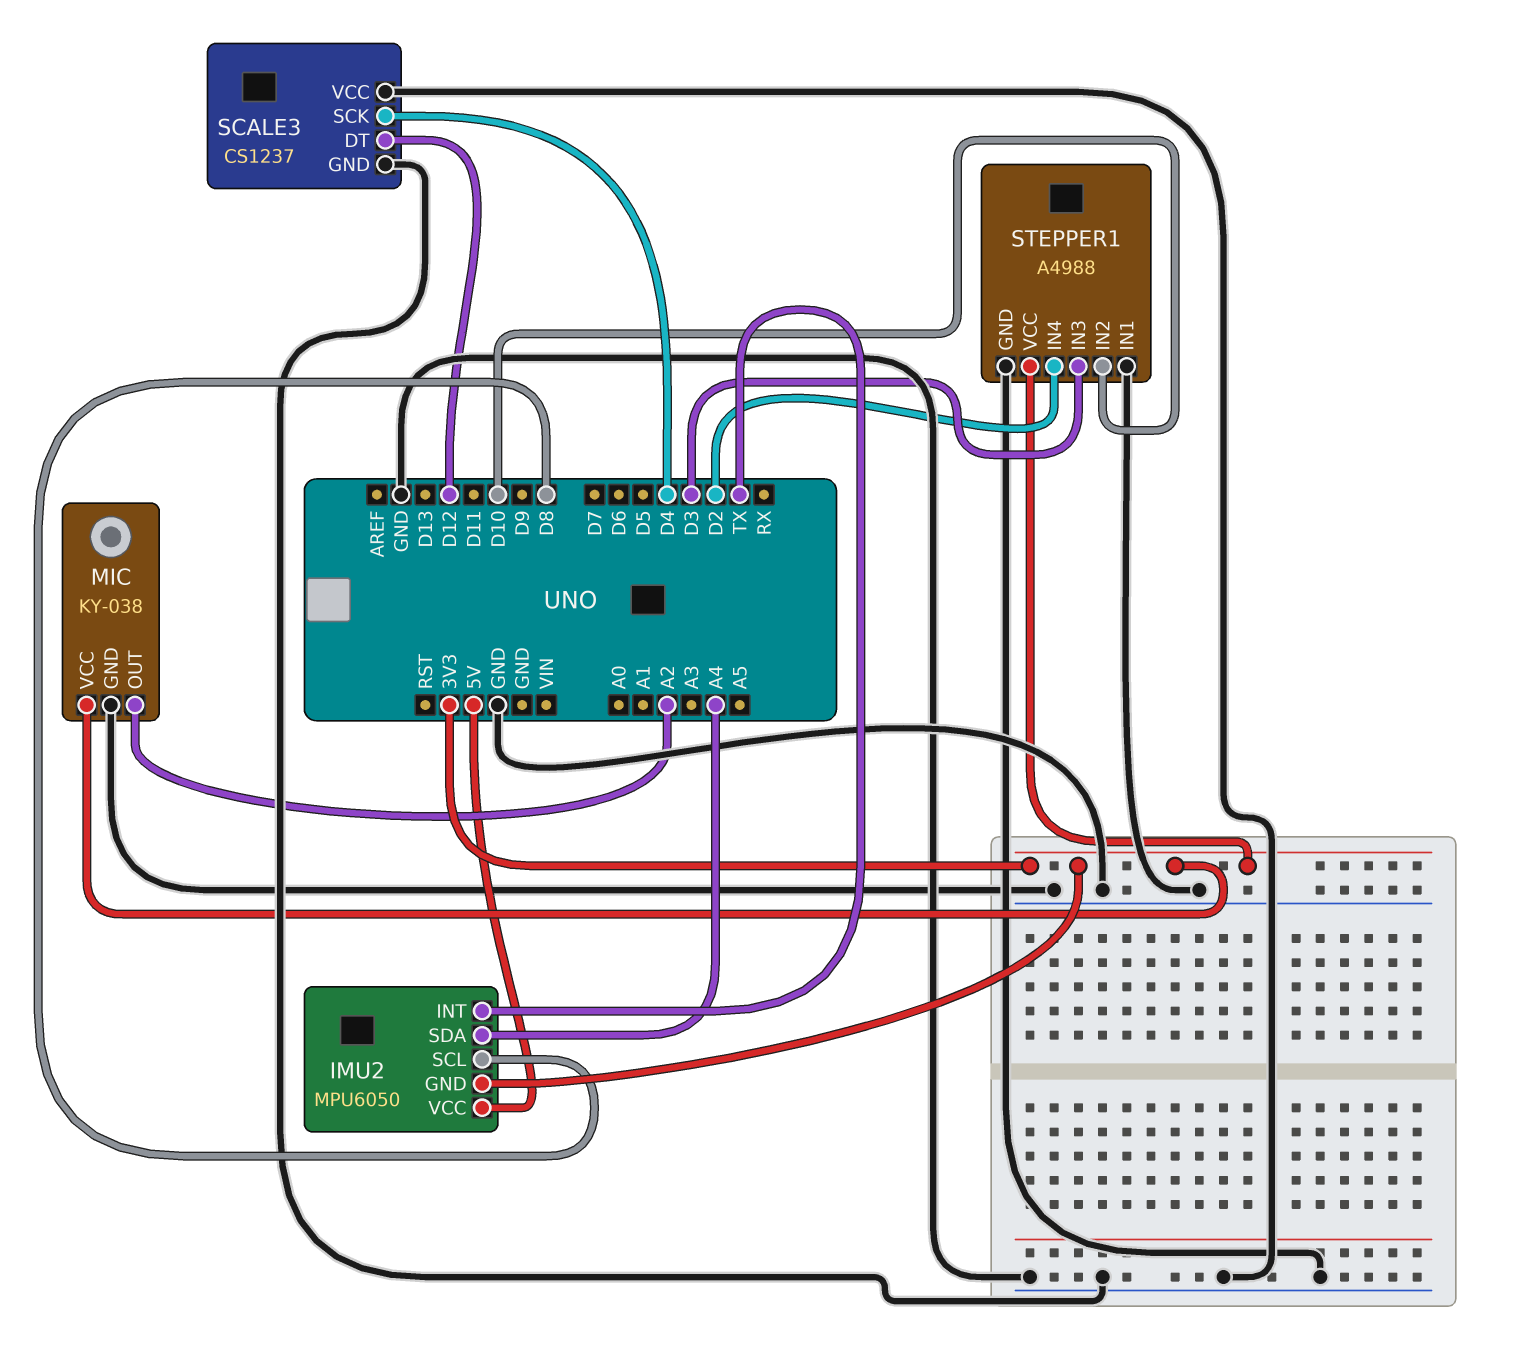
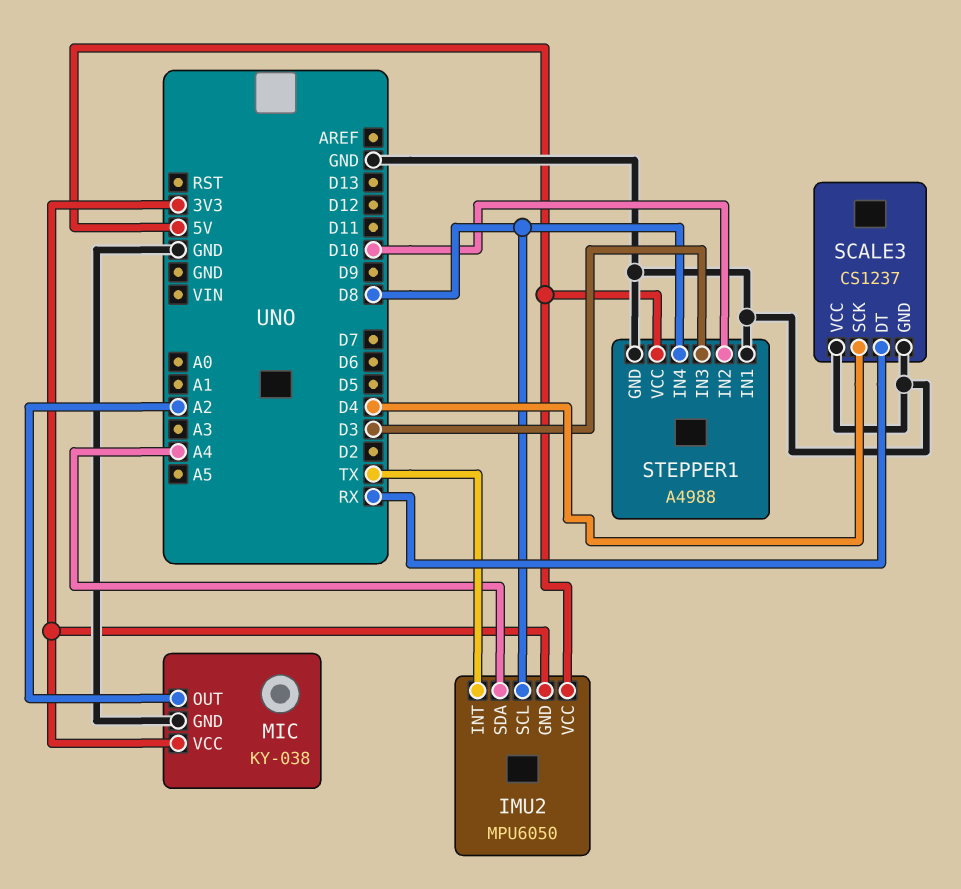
SCALE3 pin DT: D12 -> RX
STEPPER1 pin IN4: D2 -> D8
STEPPER1 pin VCC: 3V3 -> 5V

